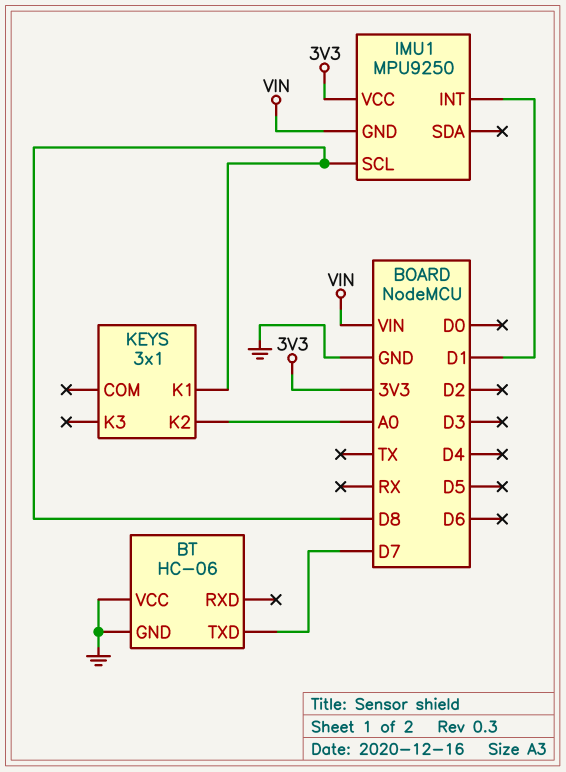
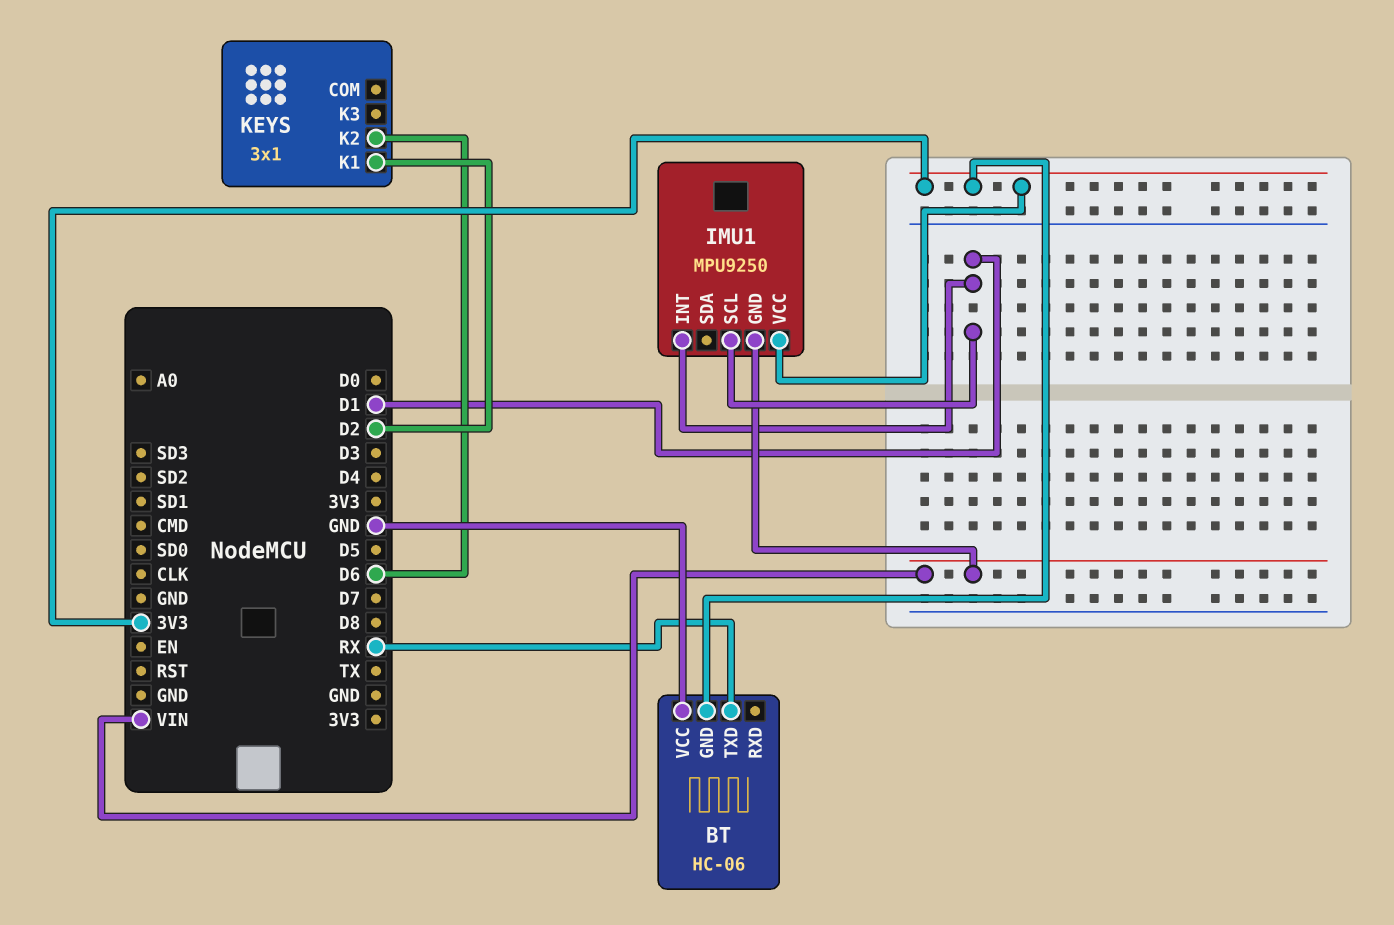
BT pin GND: GND -> 3V3
BT pin TXD: D7 -> RX
IMU1 pin SCL: D8 -> D1
KEYS pin K1: D8 -> D2
KEYS pin K2: A0 -> D6

